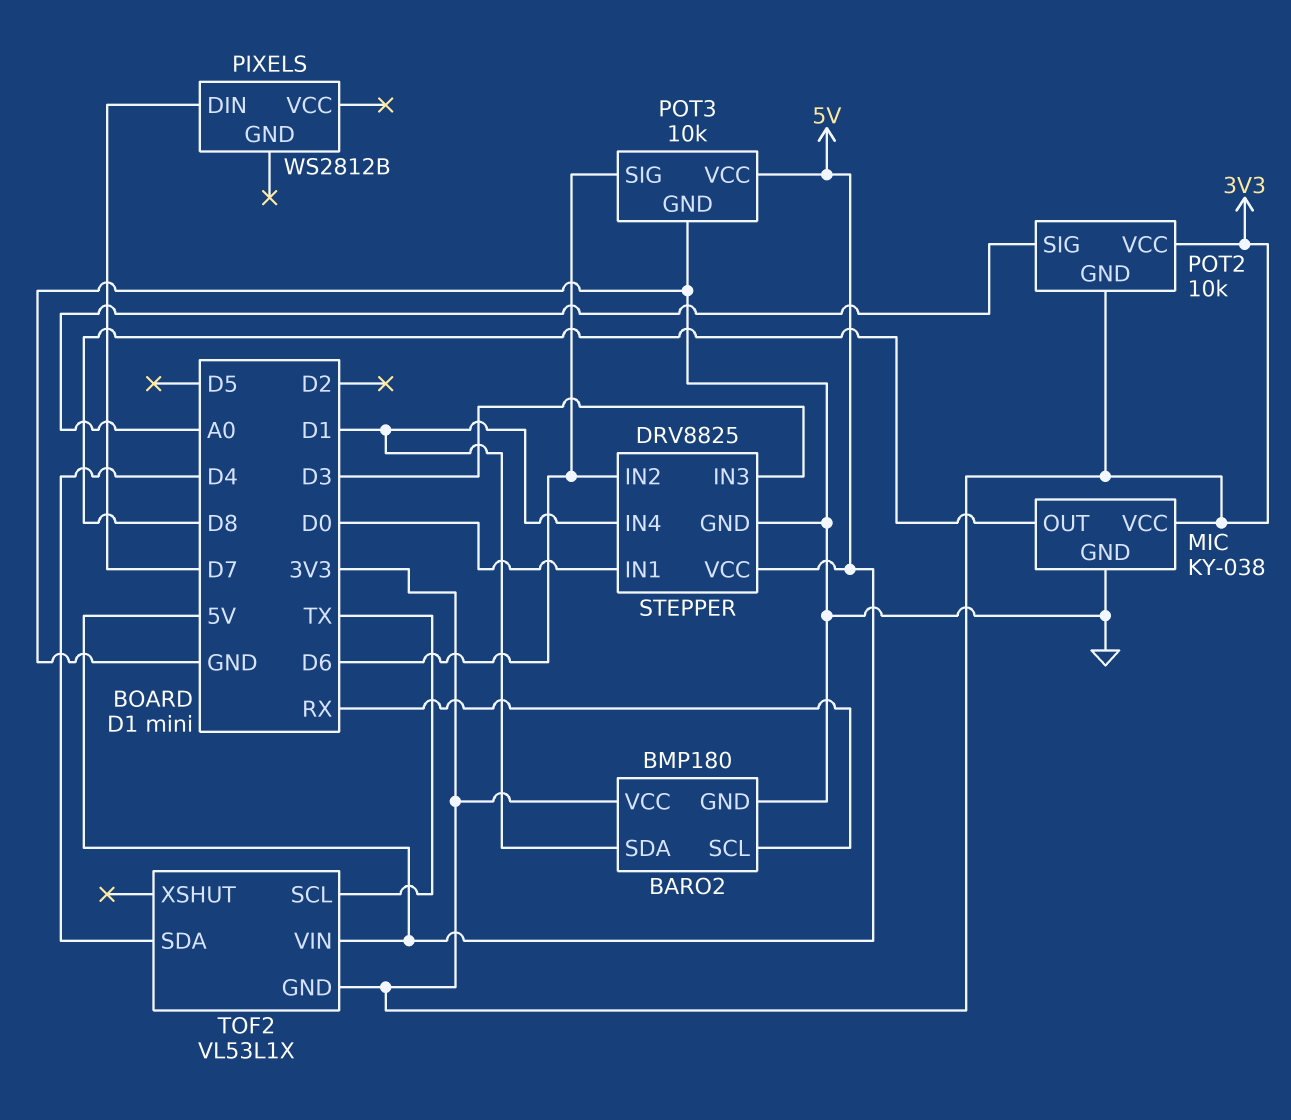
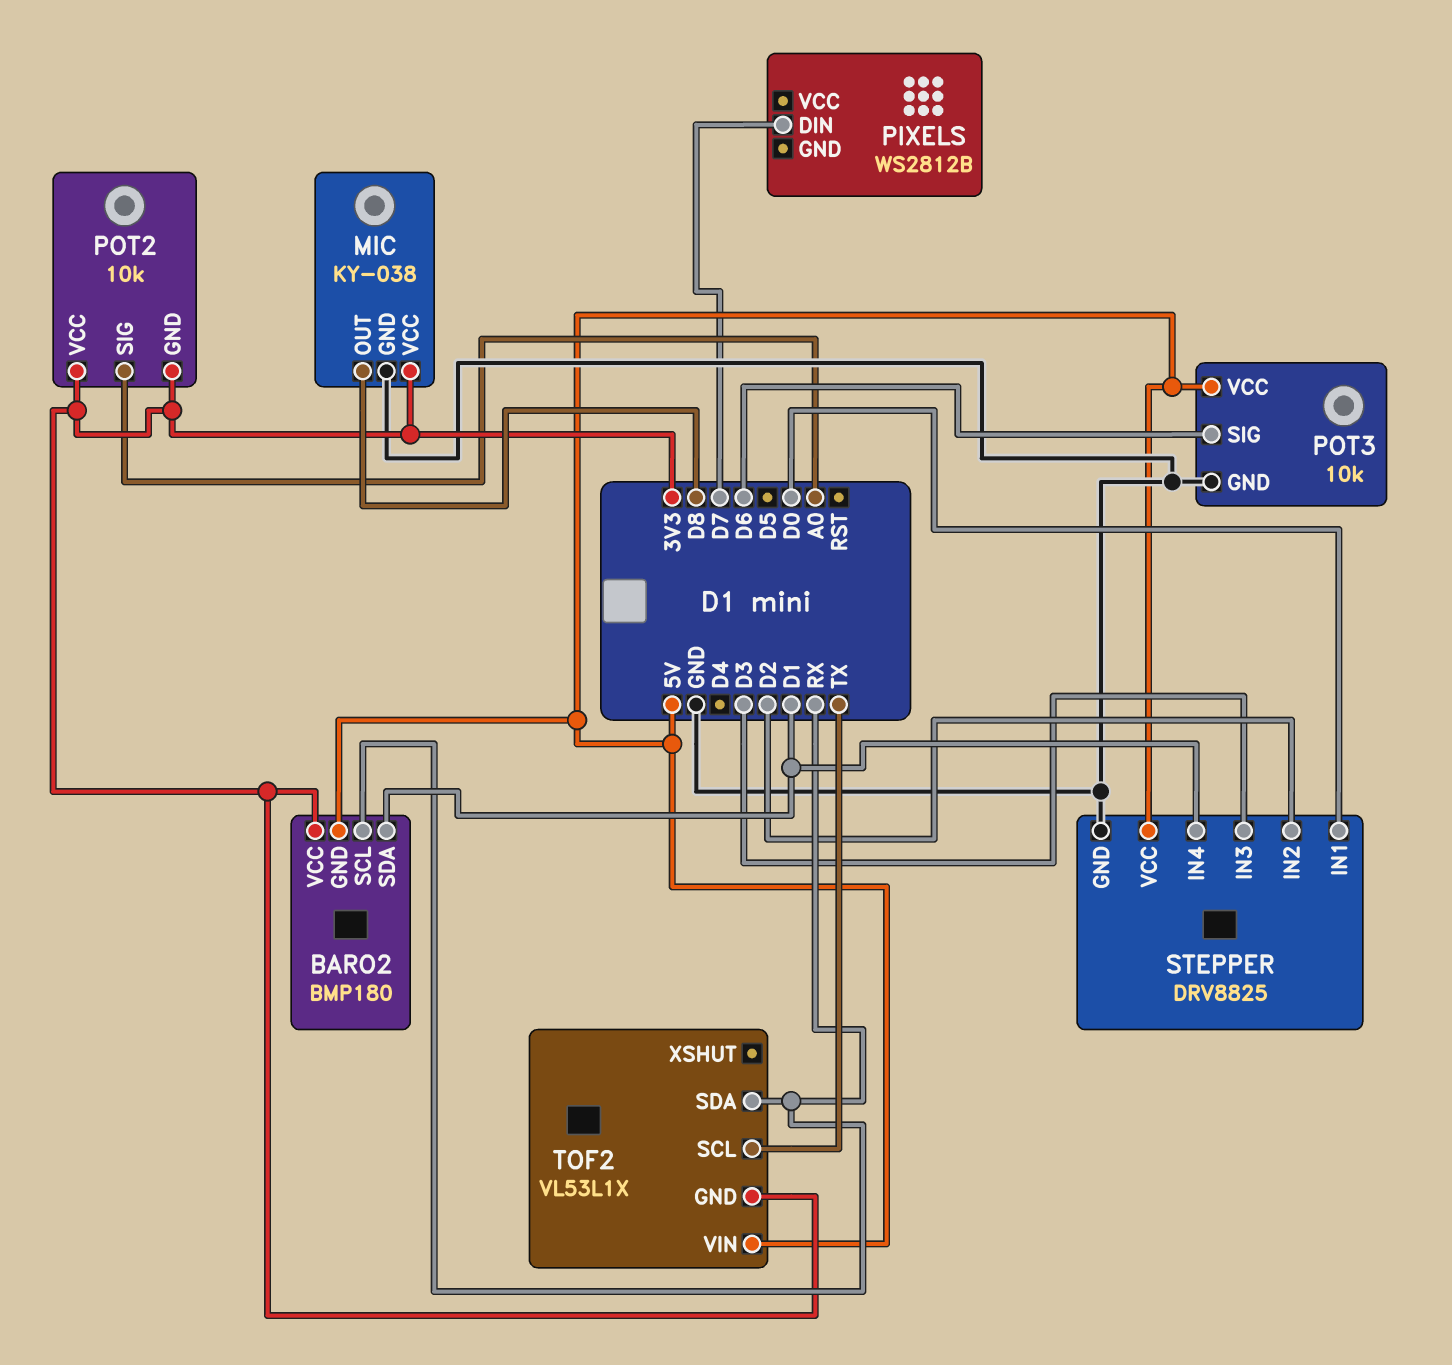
BARO2 pin GND: GND -> 5V
STEPPER pin IN2: D6 -> D2
TOF2 pin SDA: D4 -> RX

